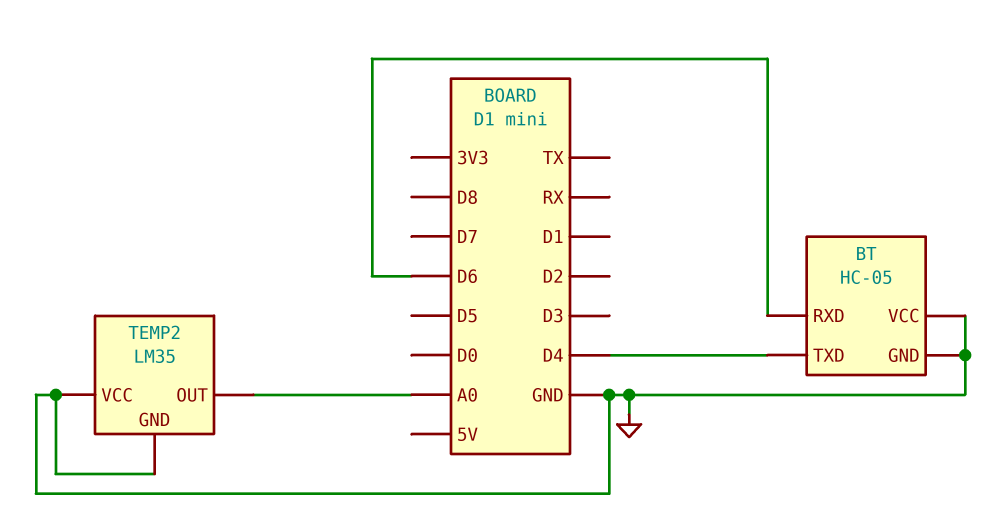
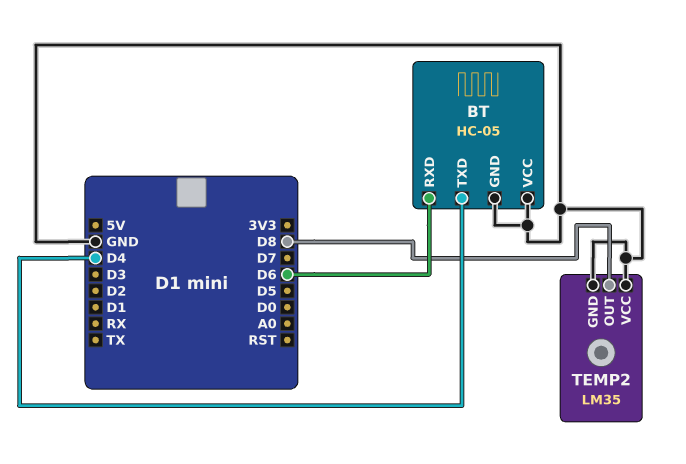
TEMP2 pin OUT: A0 -> D8

